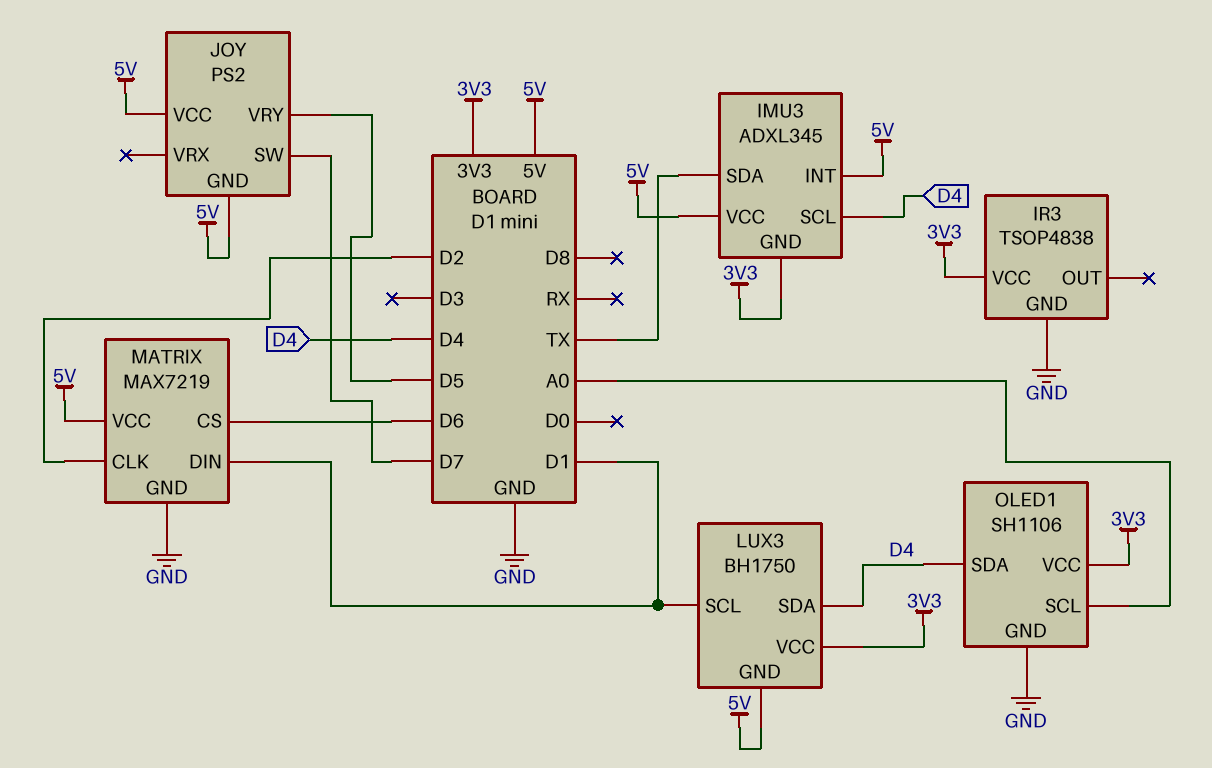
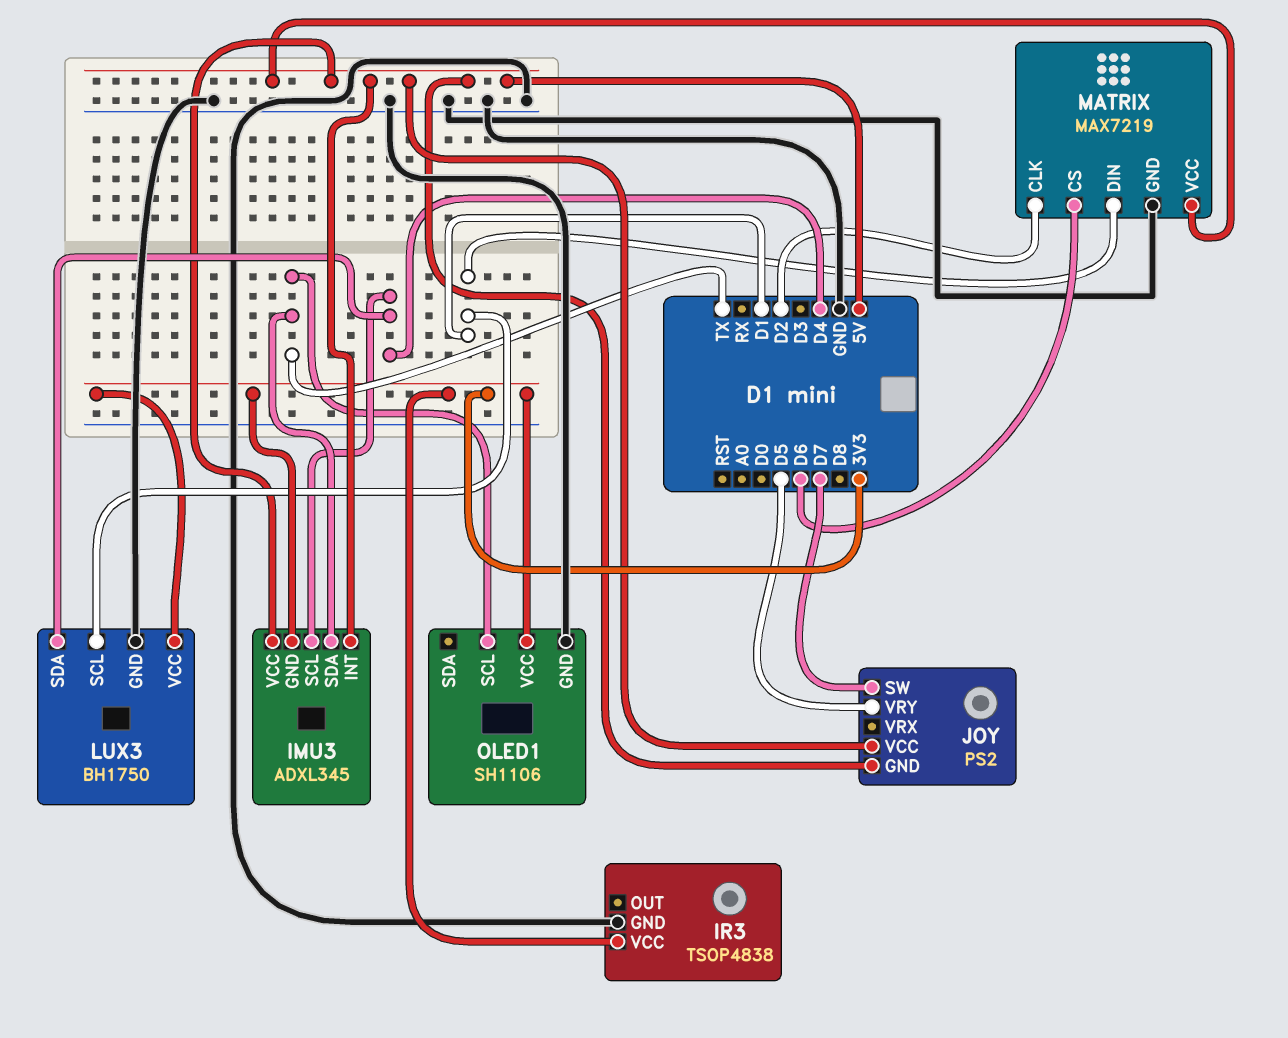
LUX3 pin GND: 5V -> GND
OLED1 pin SCL: A0 -> TX
OLED1 pin SDA: D4 -> none

